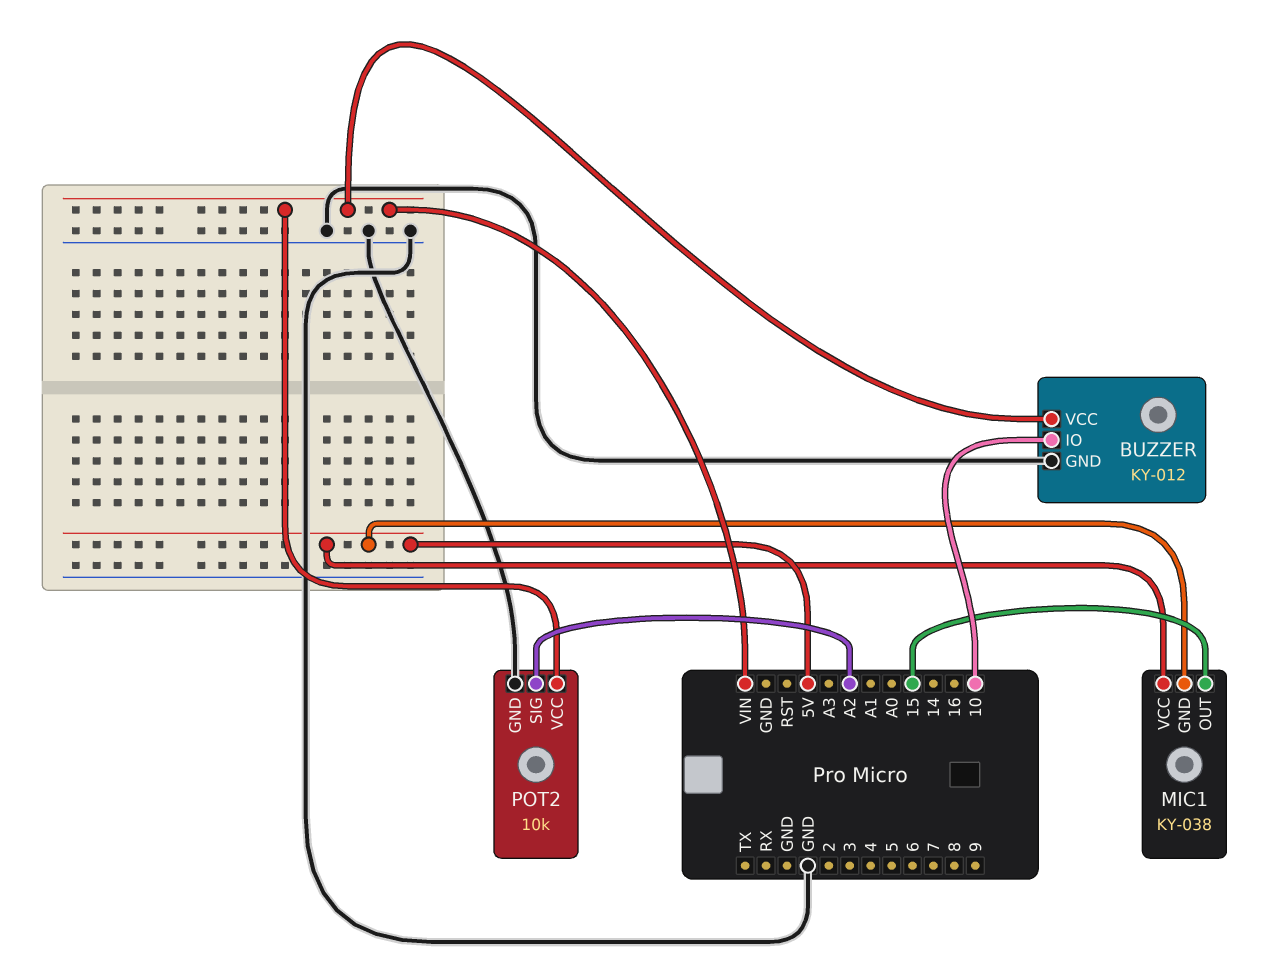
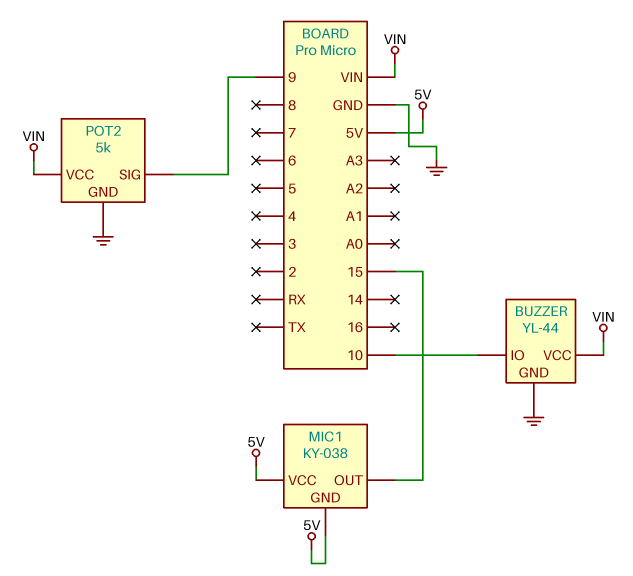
BUZZER: KY-012 -> YL-44
POT2: 10k -> 5k
POT2 pin SIG: A2 -> 9

